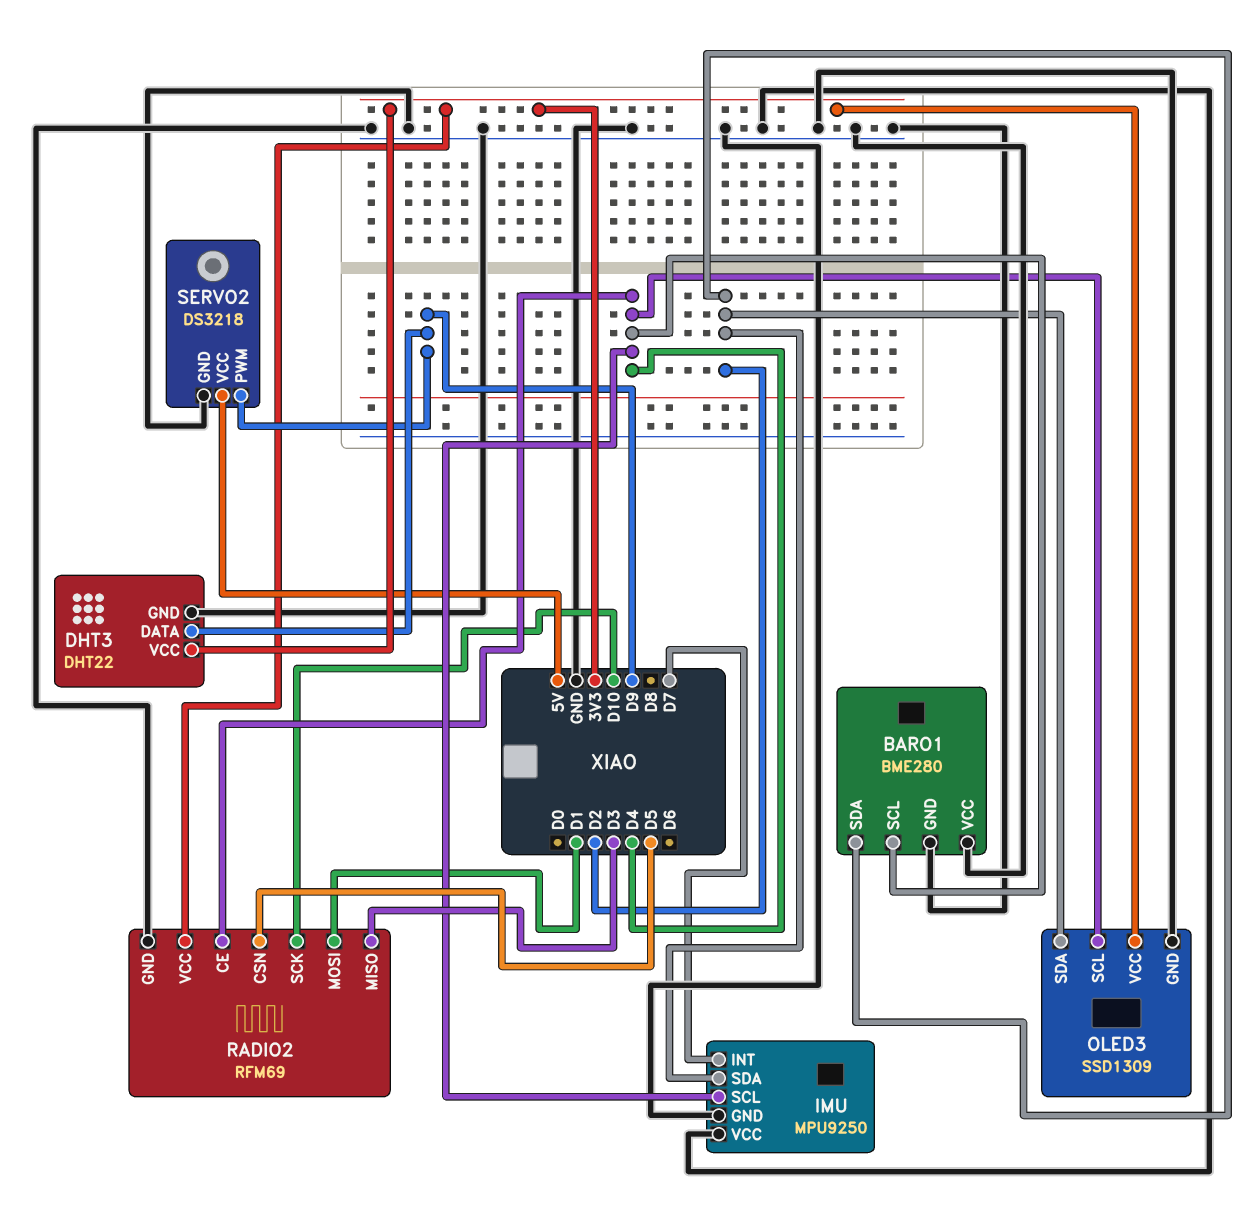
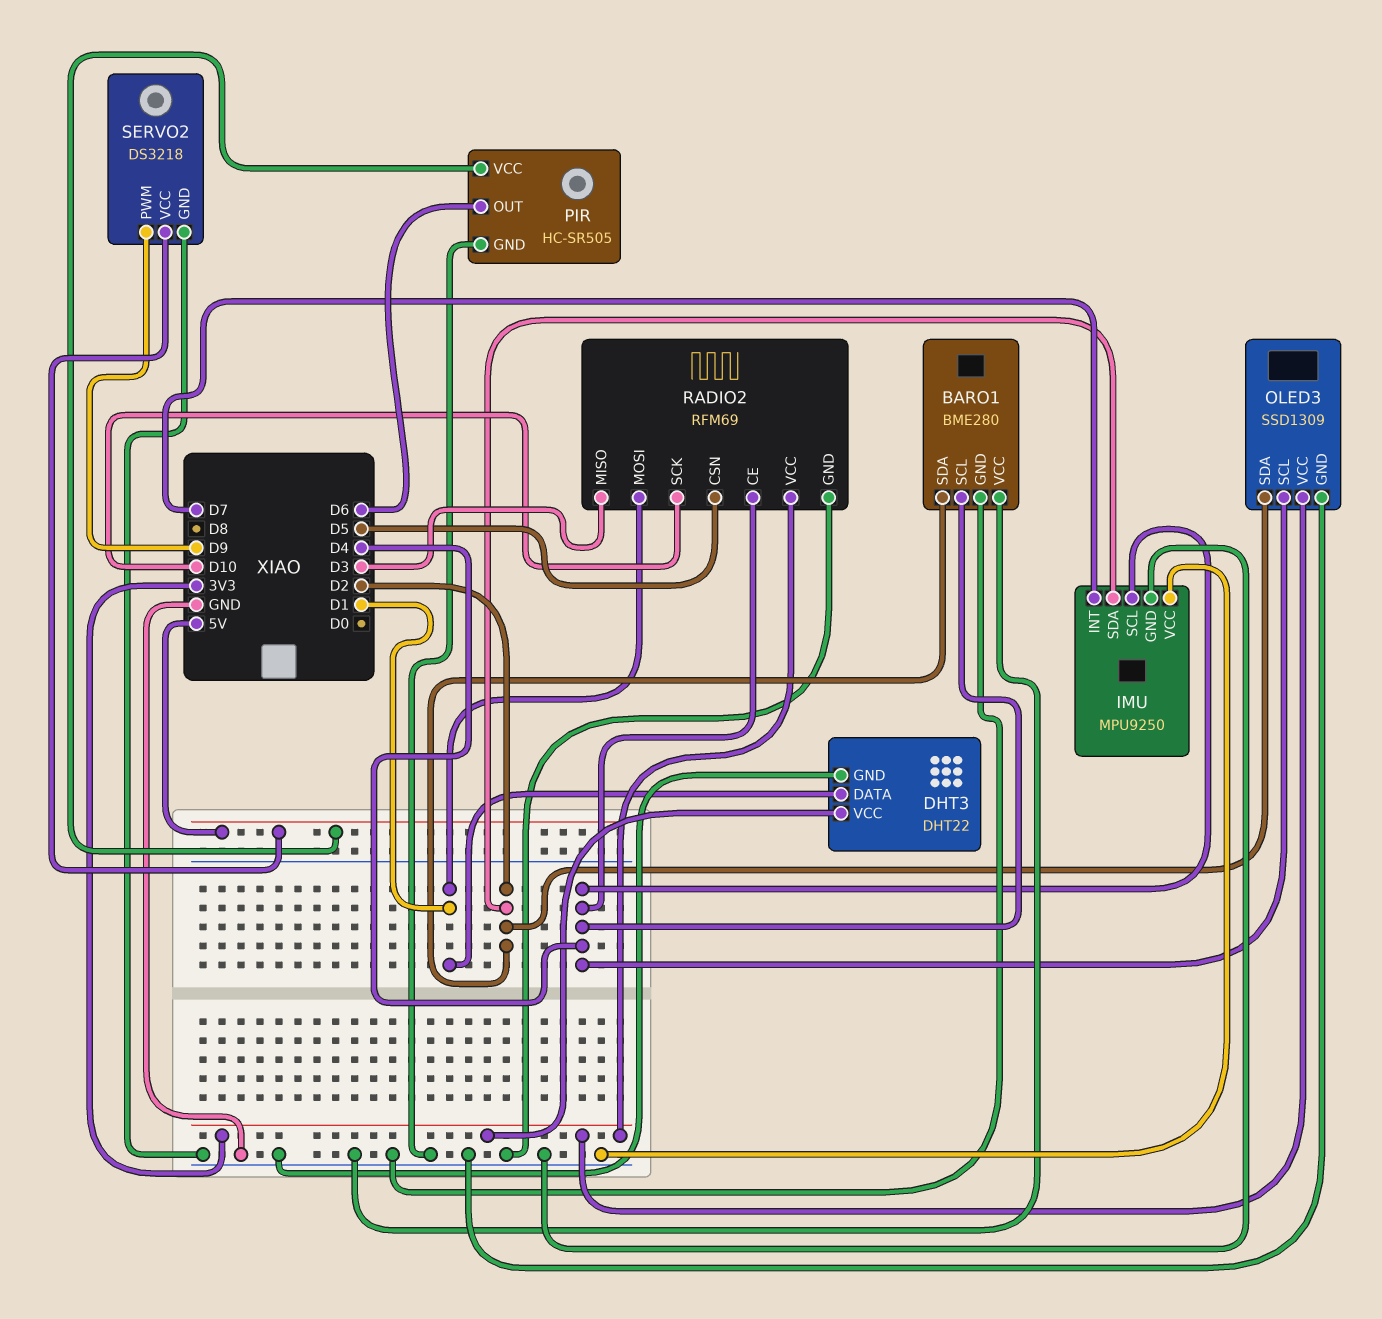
DHT3 pin DATA: D9 -> D1
PIR: none -> HC-SR505
PIR pin GND: none -> GND
PIR pin OUT: none -> D6
PIR pin VCC: none -> 5V

